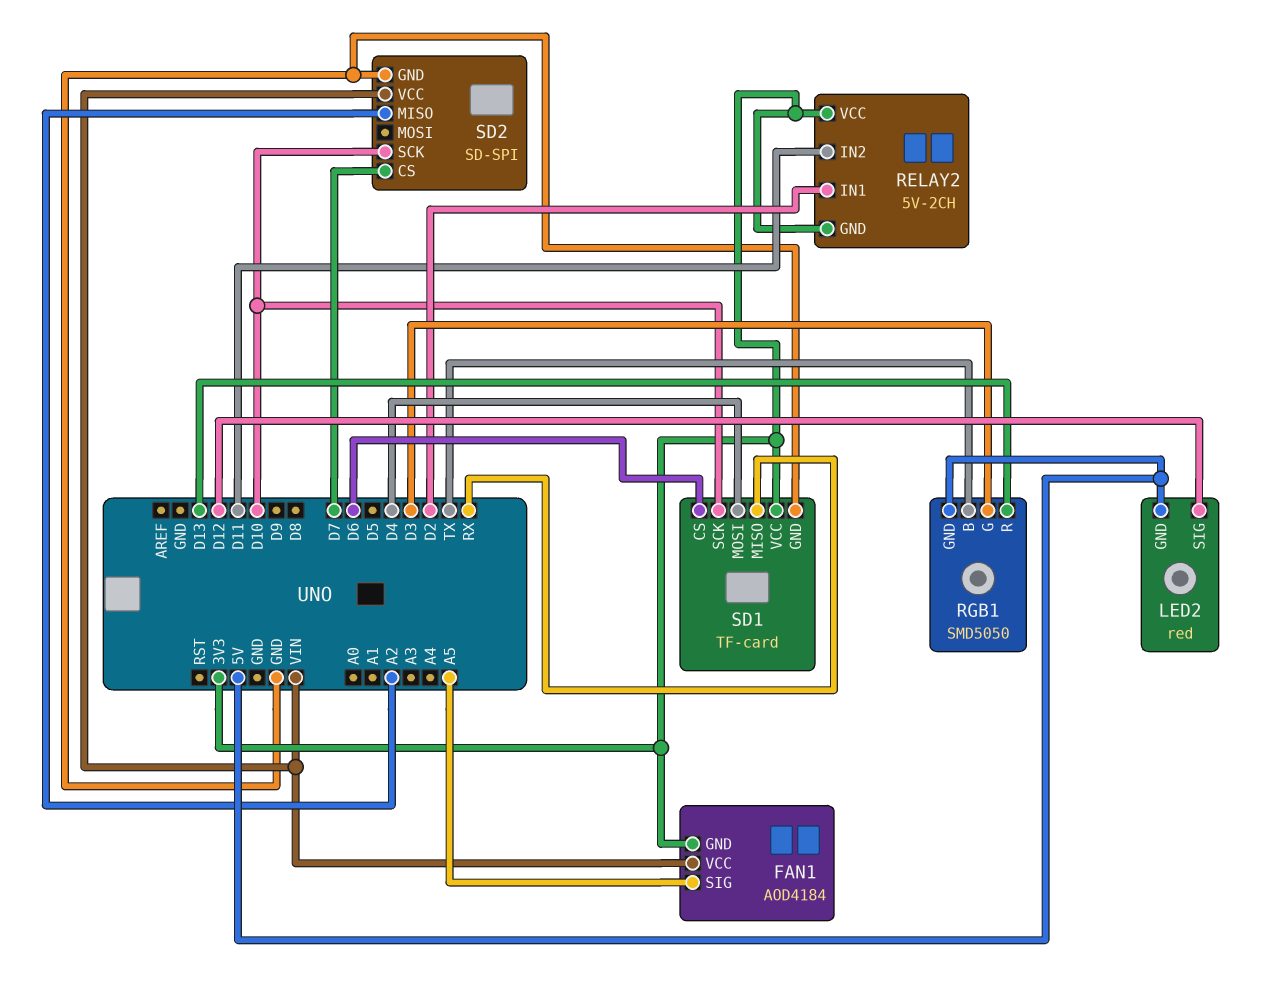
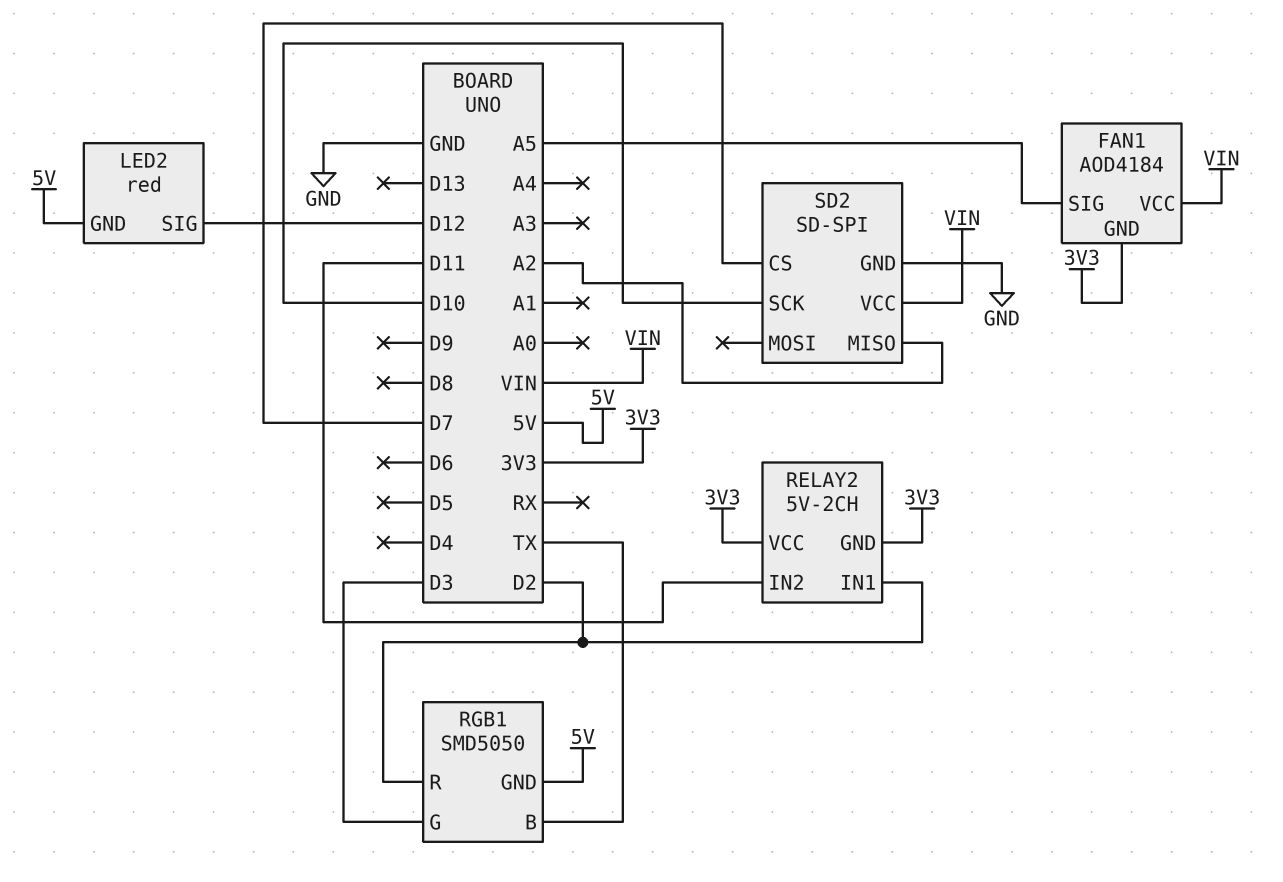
RGB1 pin R: D13 -> D2
SD1: TF-card -> none
SD1 pin CS: D6 -> none
SD1 pin GND: GND -> none
SD1 pin MISO: RX -> none
SD1 pin MOSI: D4 -> none
SD1 pin SCK: D10 -> none
SD1 pin VCC: 3V3 -> none

